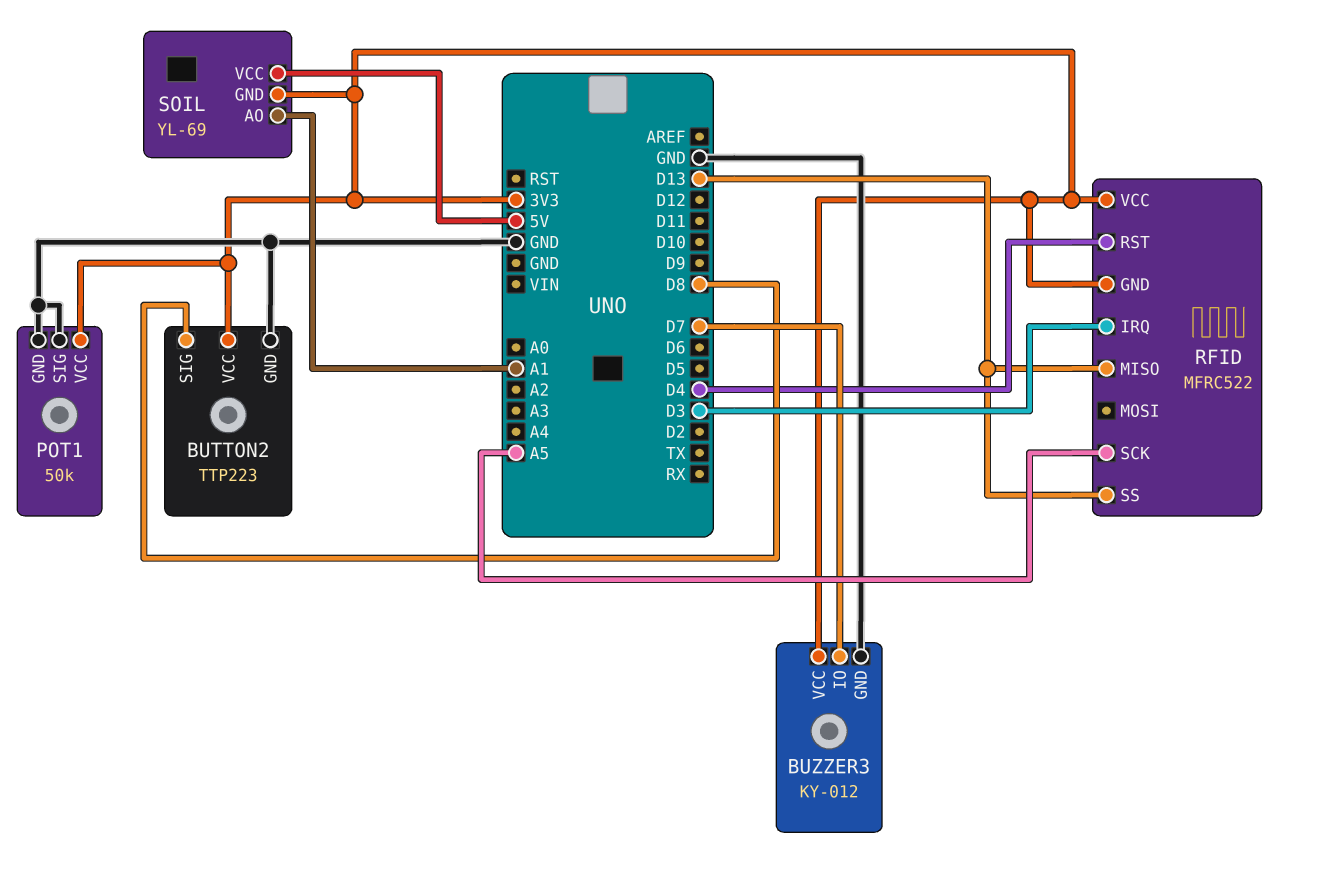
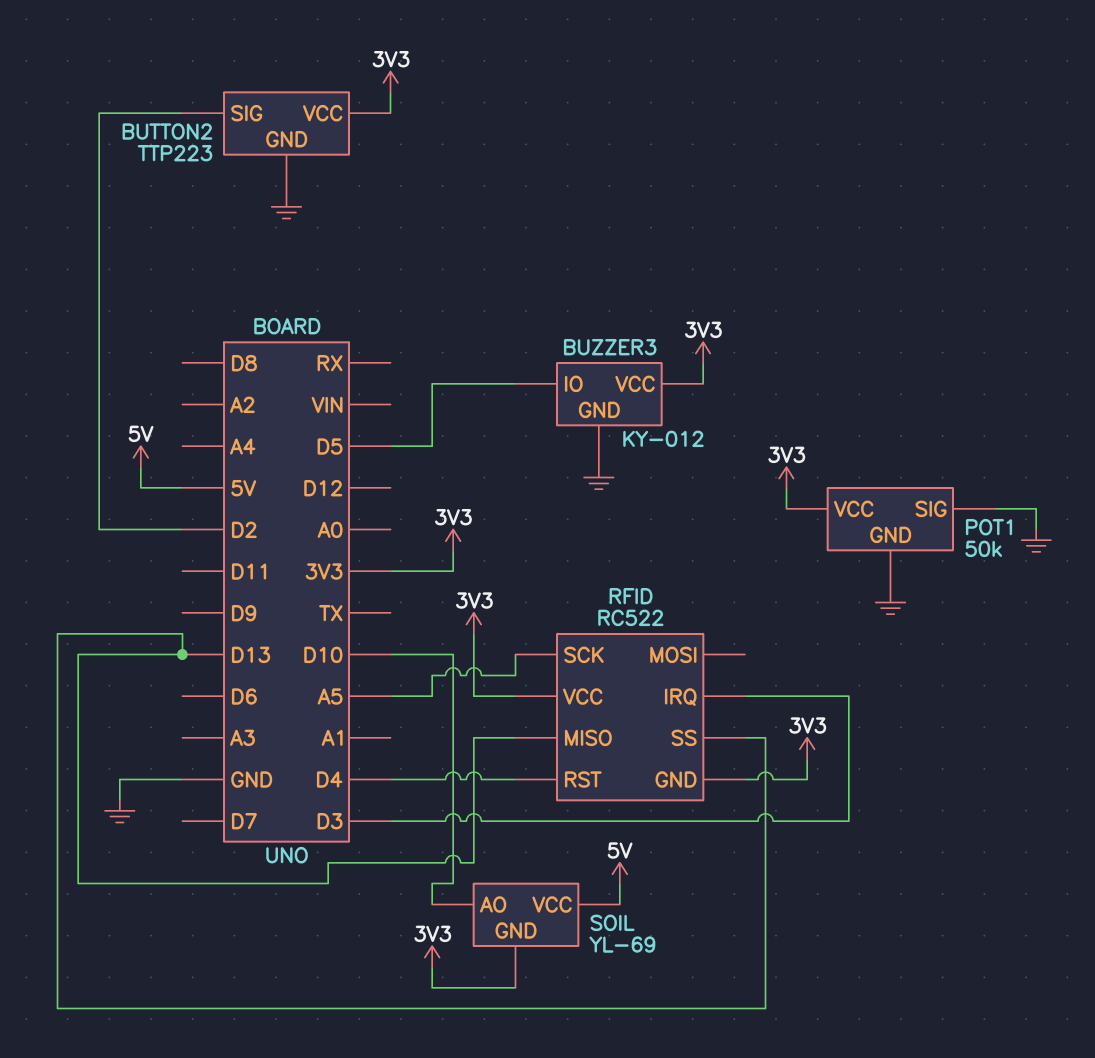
BUTTON2 pin SIG: D8 -> D2
BUZZER3 pin IO: D7 -> D5
RFID: MFRC522 -> RC522
SOIL pin AO: A1 -> D10

